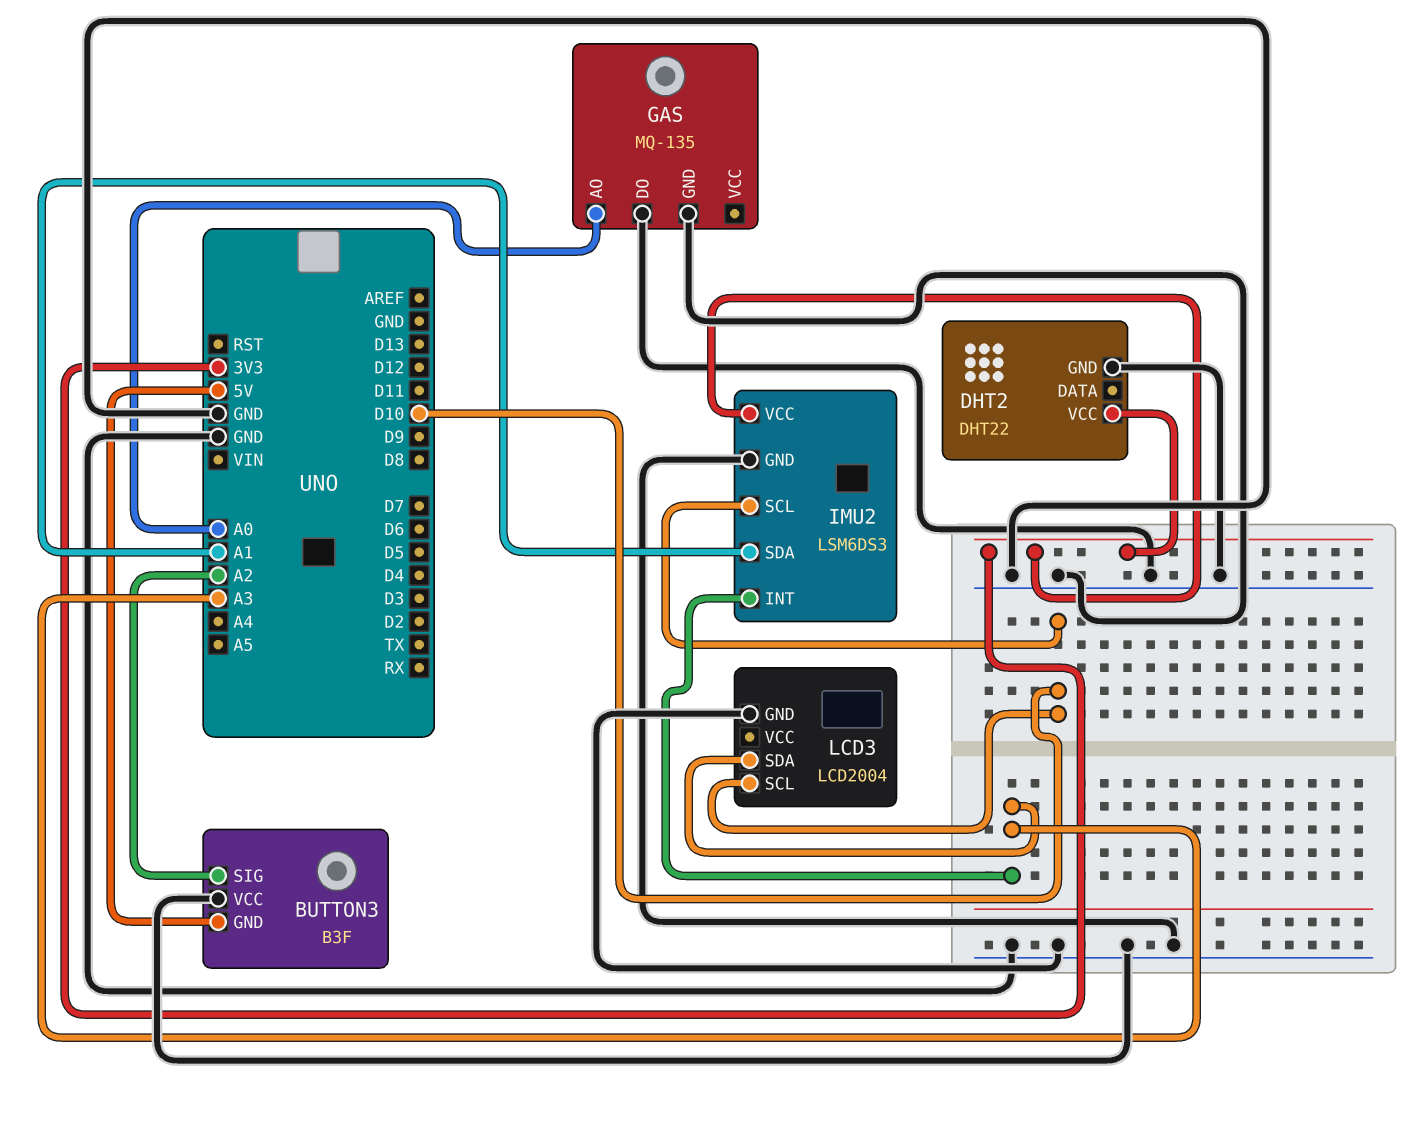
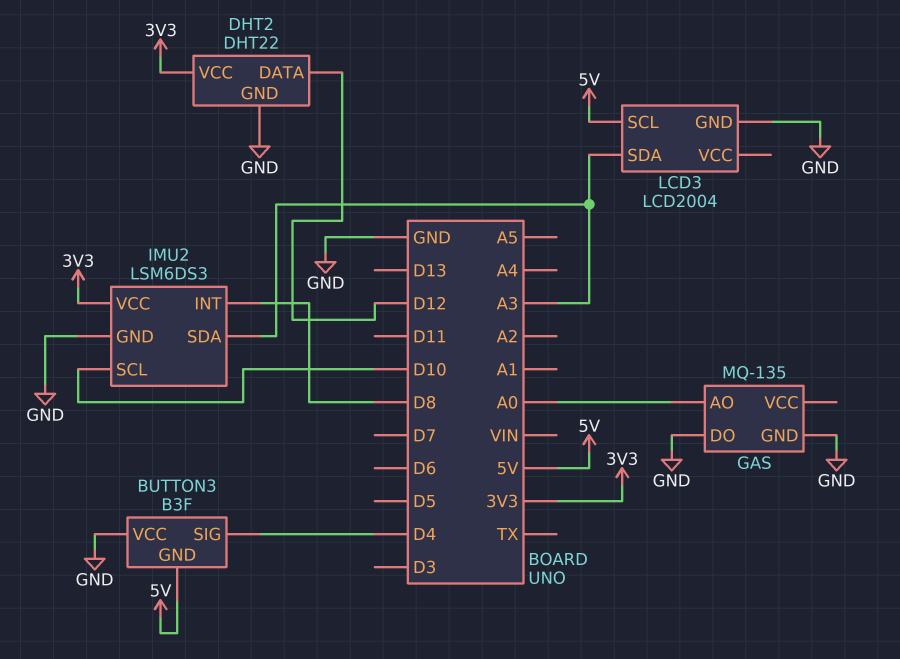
BUTTON3 pin SIG: A2 -> D4
DHT2 pin DATA: none -> D12
IMU2 pin INT: A3 -> D8
IMU2 pin SDA: A1 -> A3
LCD3 pin SCL: D10 -> 5V

